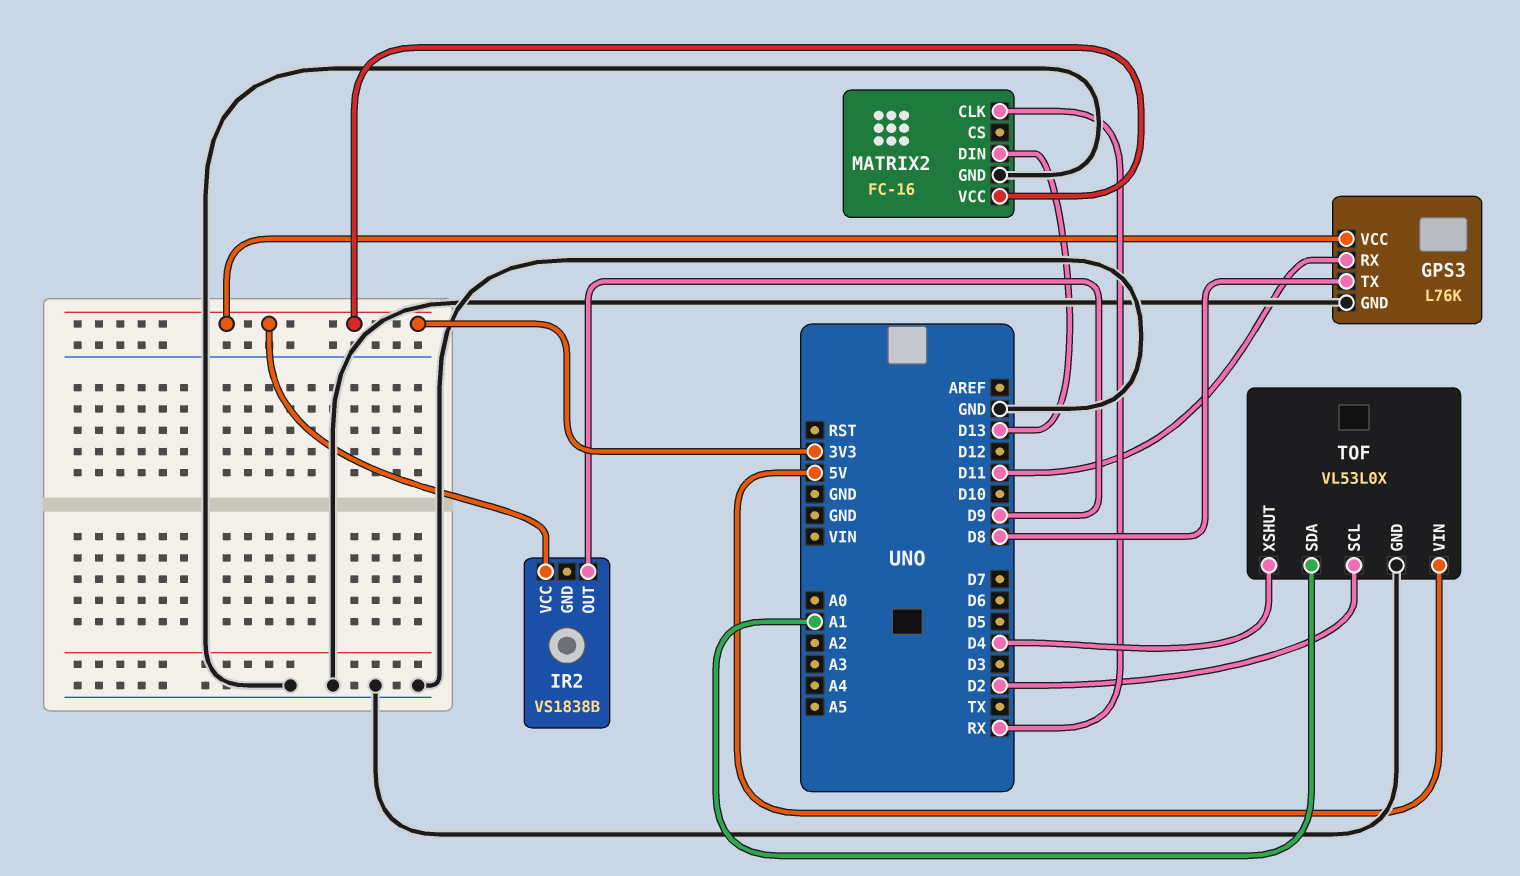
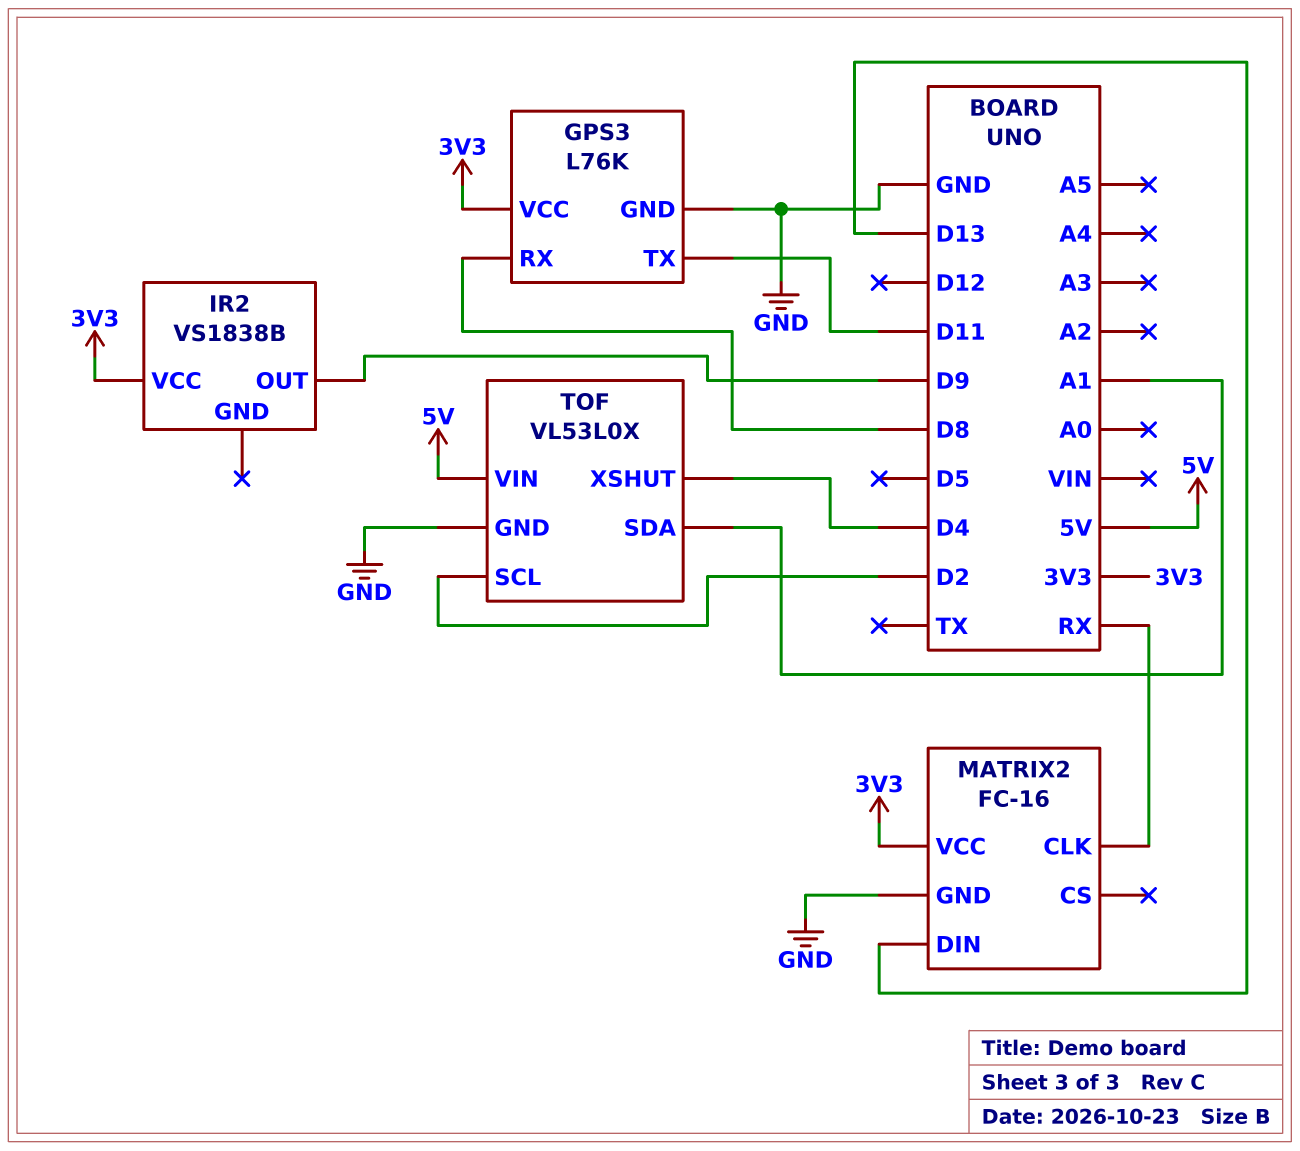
GPS3 pin RX: D11 -> D8
GPS3 pin TX: D8 -> D11

